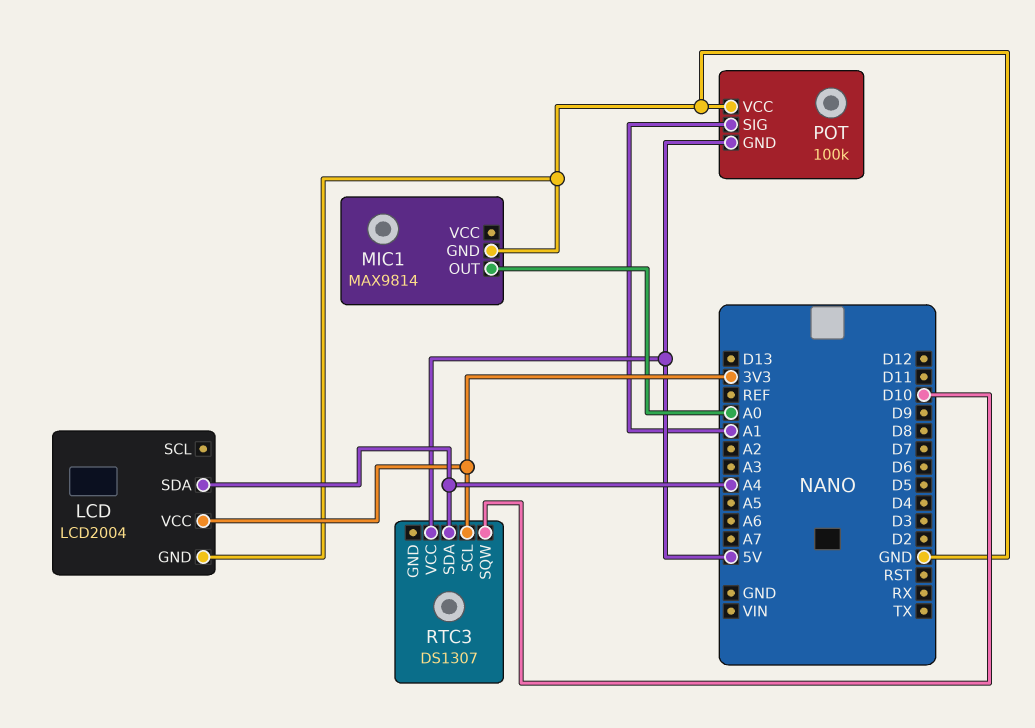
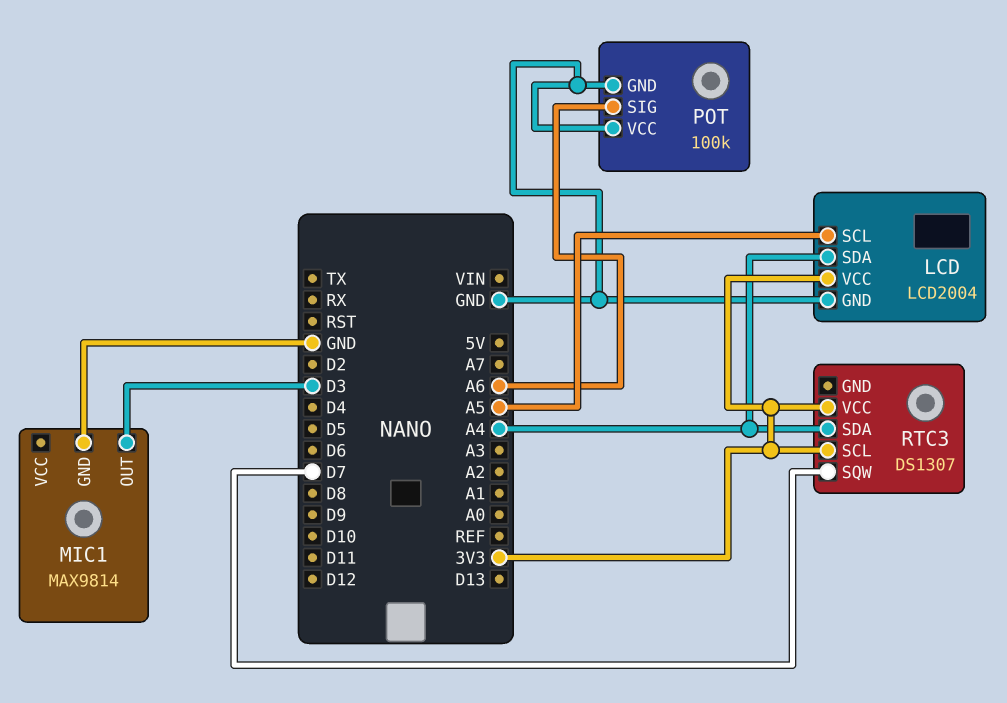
LCD pin SCL: none -> A5
MIC1 pin OUT: A0 -> D3
POT pin GND: 5V -> GND
POT pin SIG: A1 -> A6
RTC3 pin SQW: D10 -> D7
RTC3 pin VCC: 5V -> 3V3

